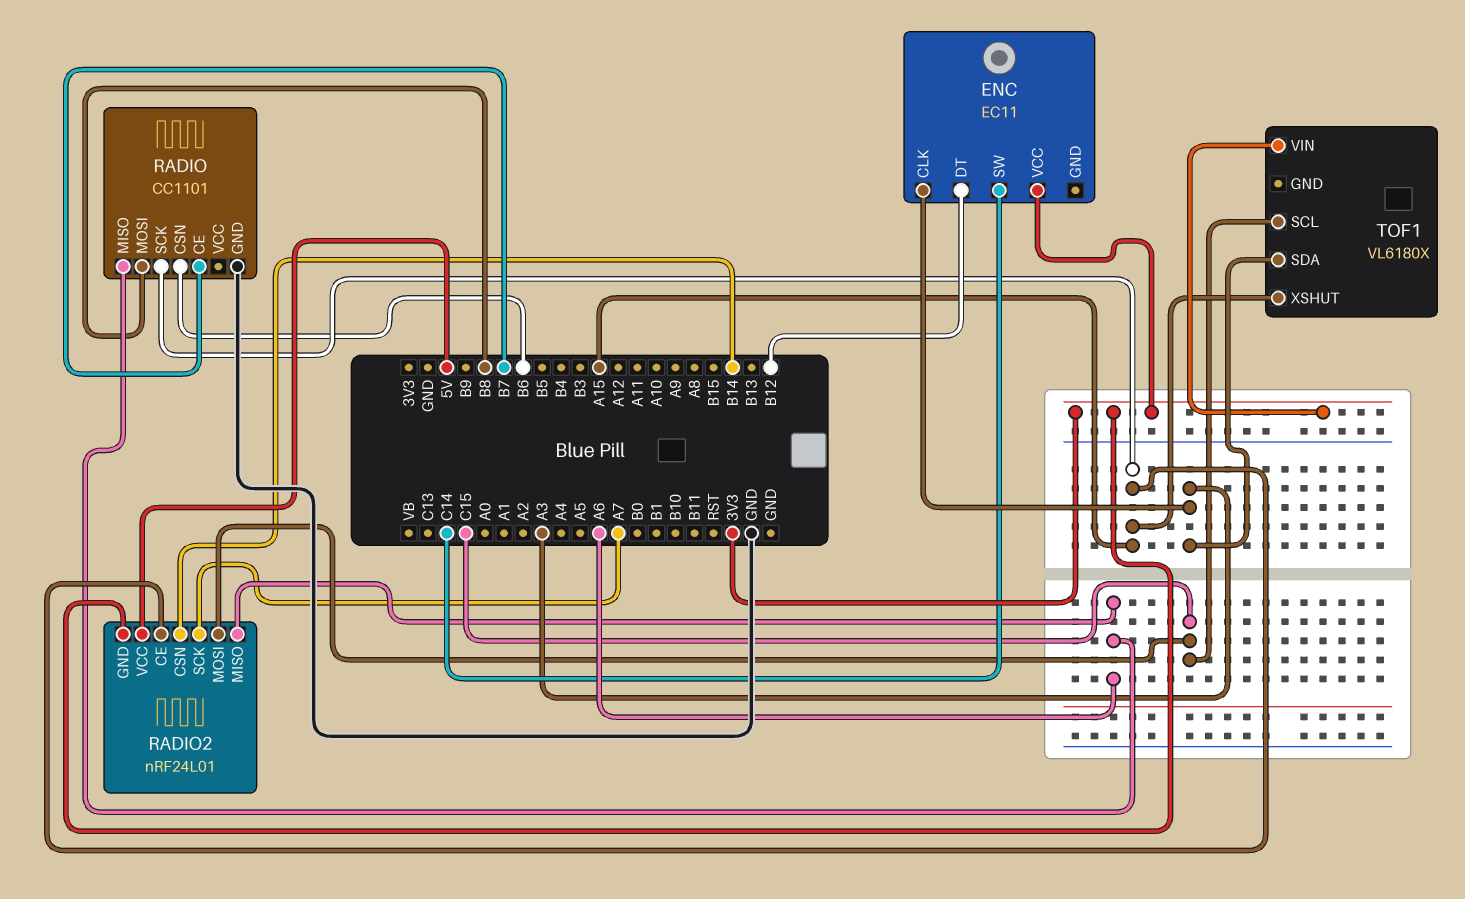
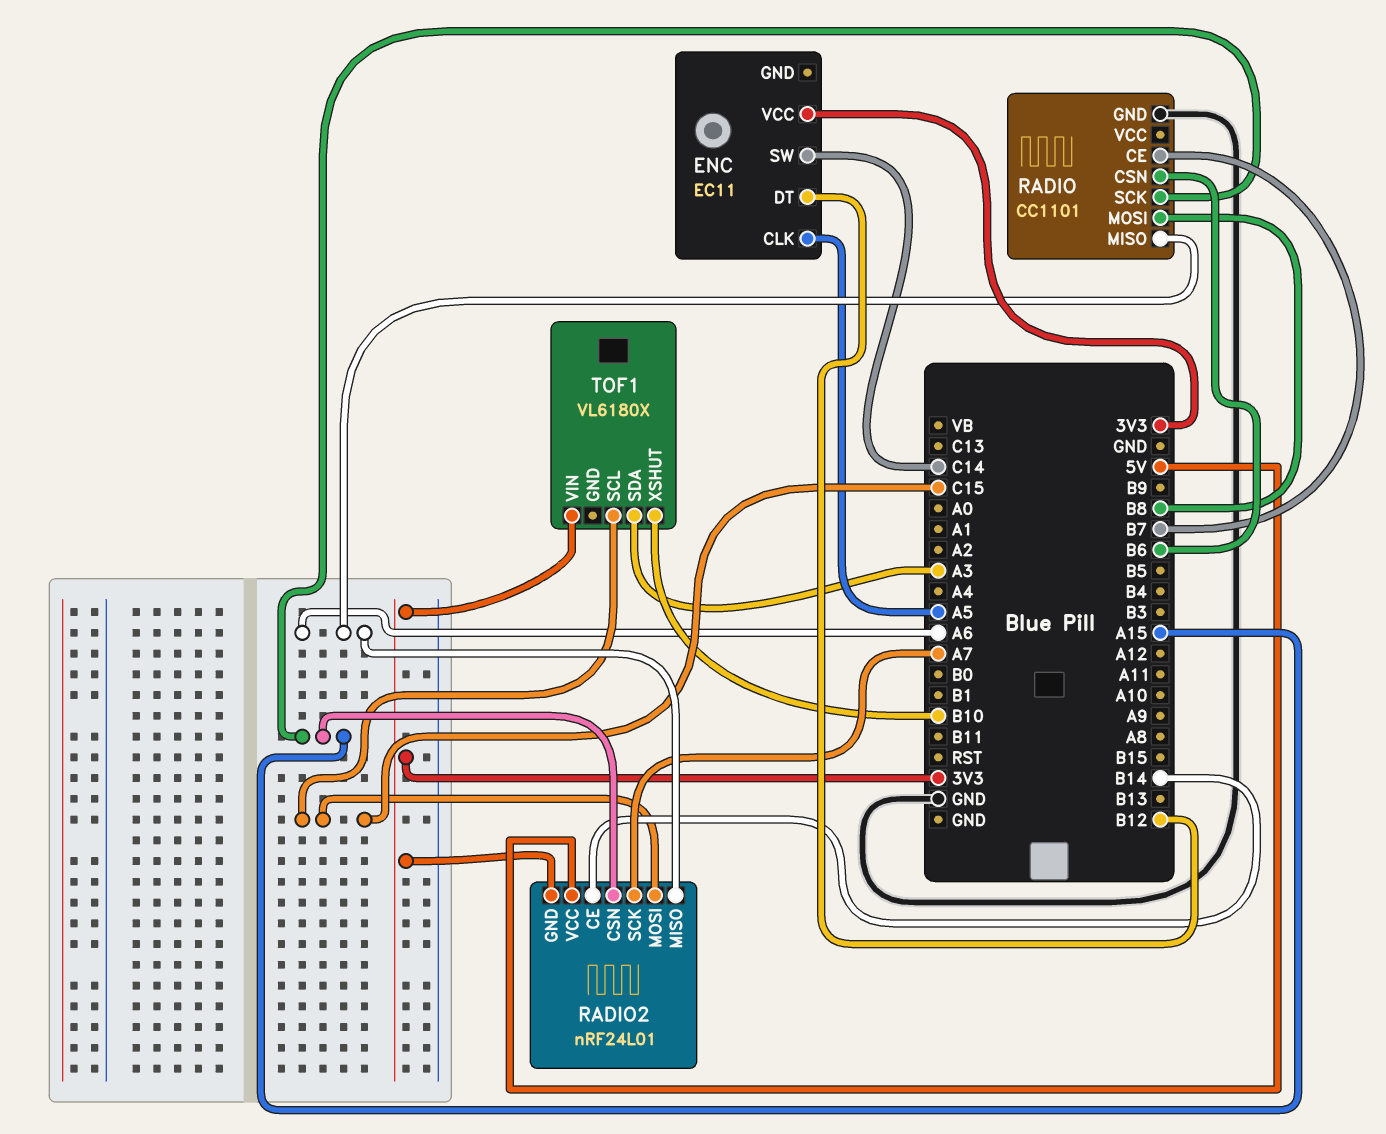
ENC pin CLK: A3 -> A5
RADIO2 pin CE: A15 -> B14
RADIO2 pin CSN: B14 -> A15
TOF1 pin XSHUT: A15 -> B10

